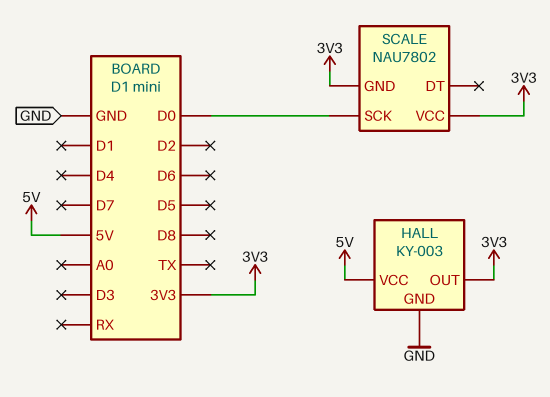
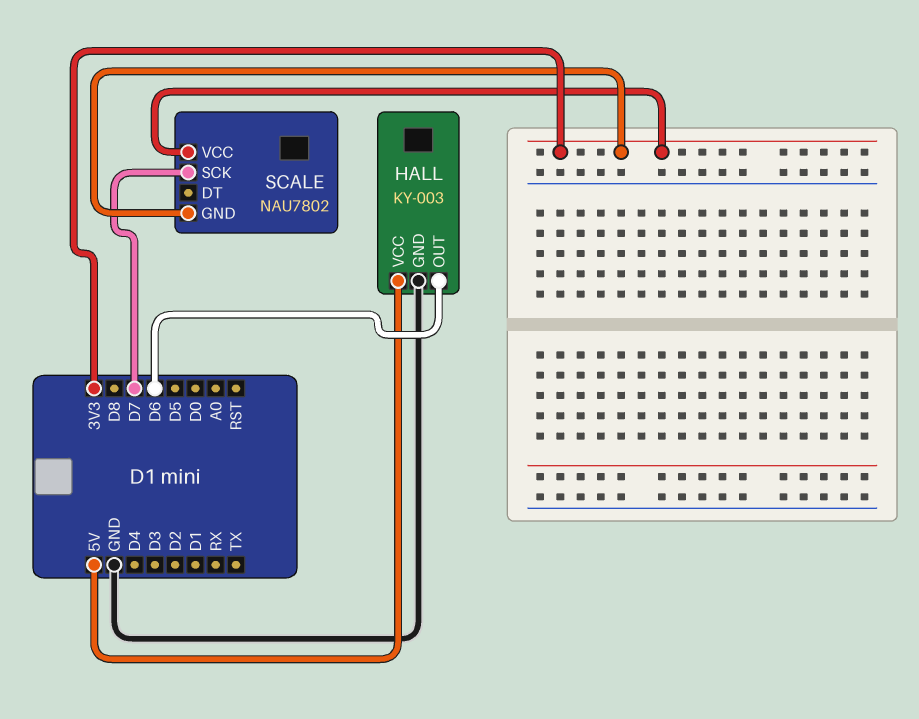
HALL pin OUT: 3V3 -> D6
SCALE pin SCK: D0 -> D7

